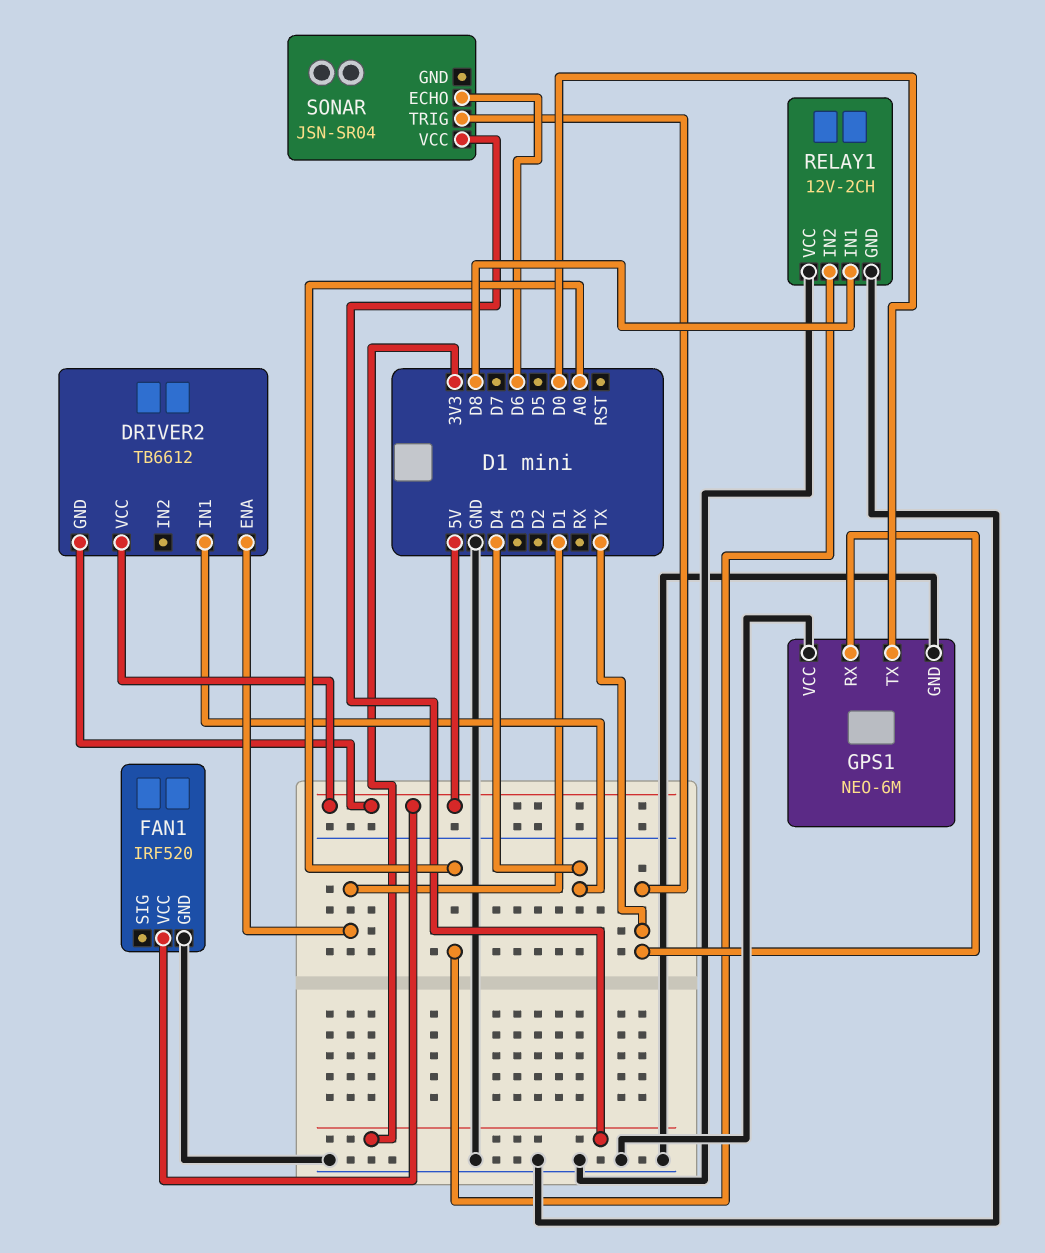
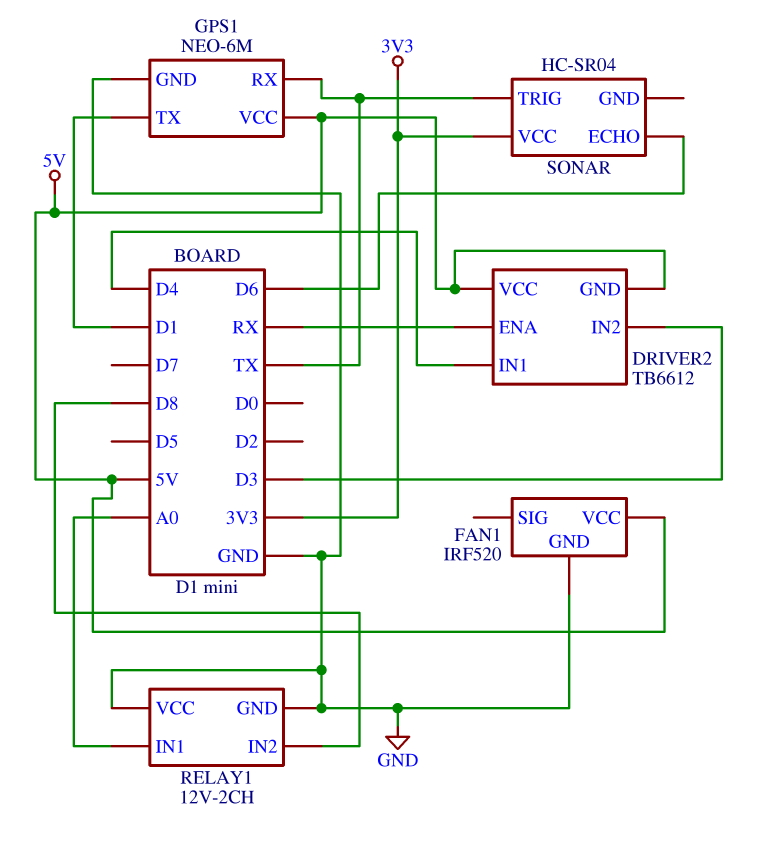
DRIVER2 pin ENA: D1 -> RX
DRIVER2 pin IN2: none -> D3
GPS1 pin TX: D0 -> D1
GPS1 pin VCC: GND -> 5V
RELAY1 pin IN1: D8 -> A0
RELAY1 pin IN2: A0 -> D8
SONAR: JSN-SR04 -> HC-SR04

